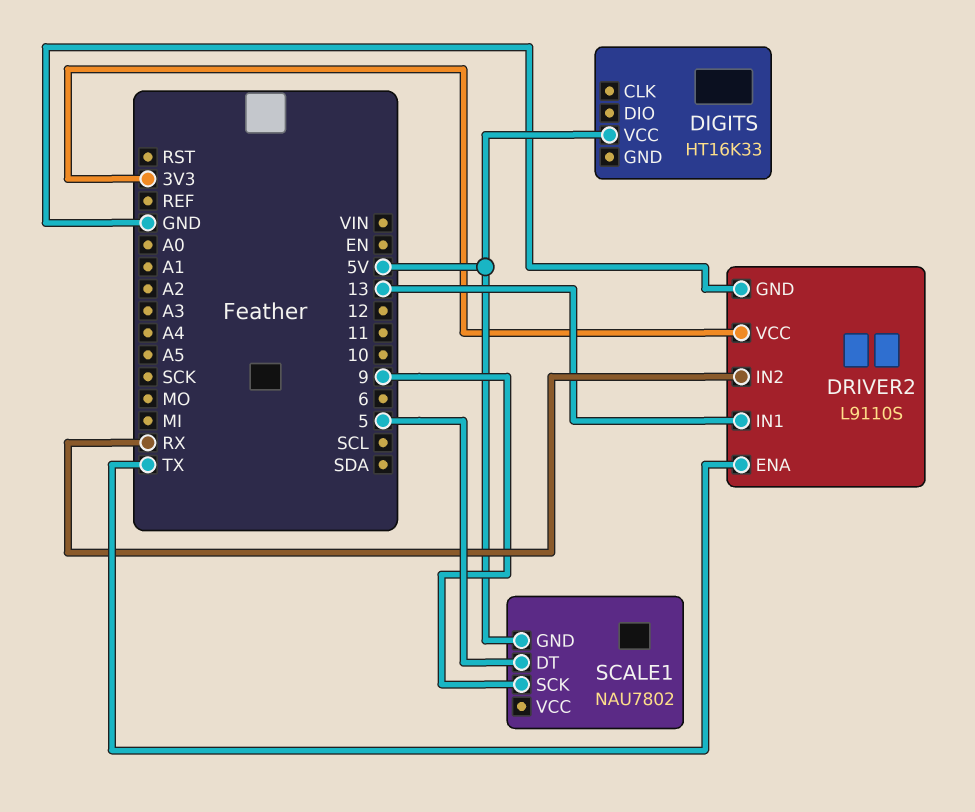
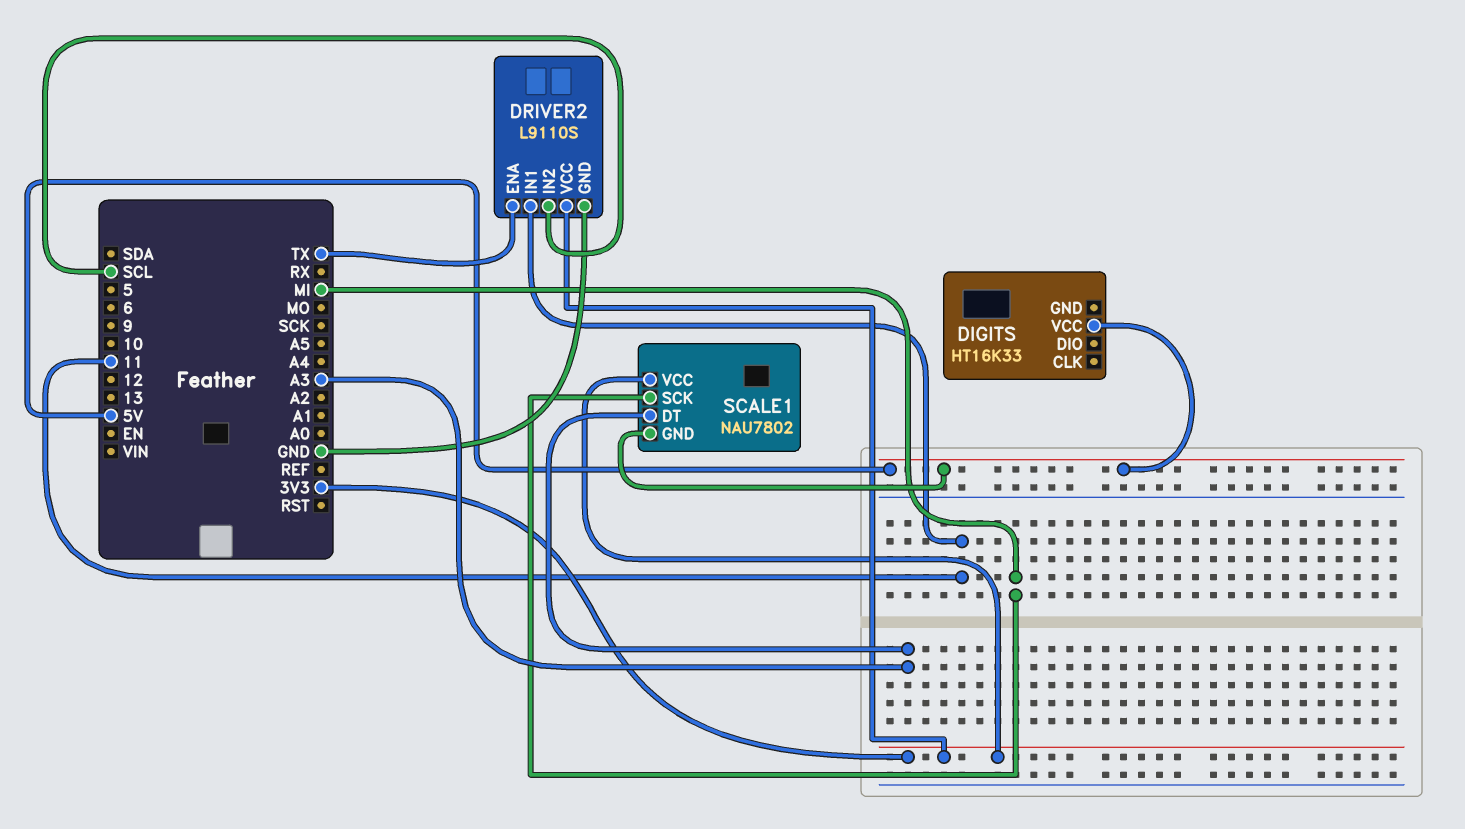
DRIVER2 pin IN1: 13 -> 11
DRIVER2 pin IN2: RX -> SCL
SCALE1 pin DT: 5 -> A3
SCALE1 pin SCK: 9 -> MI
SCALE1 pin VCC: none -> 3V3

